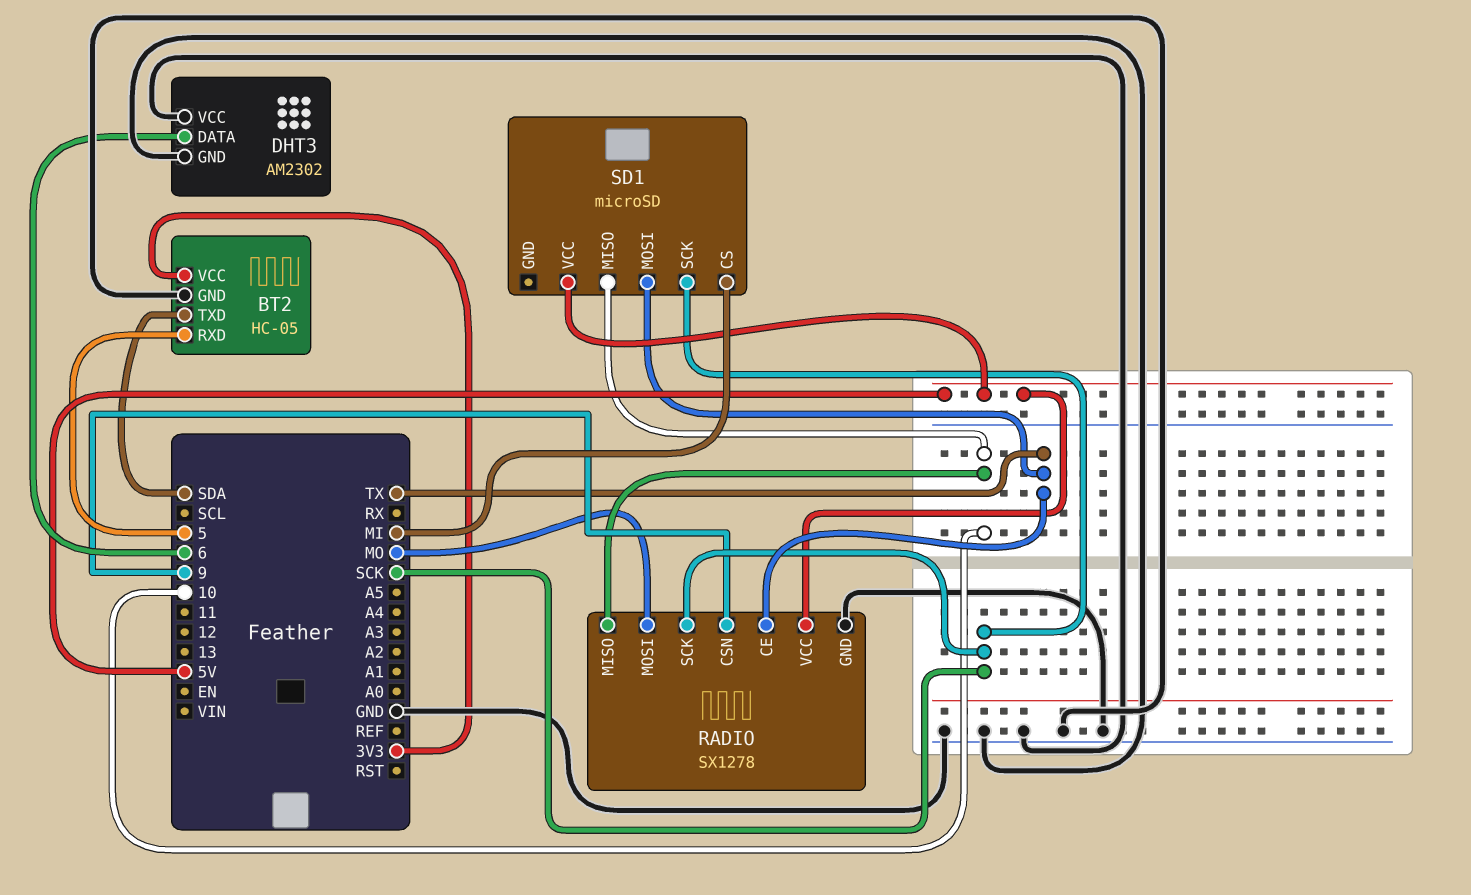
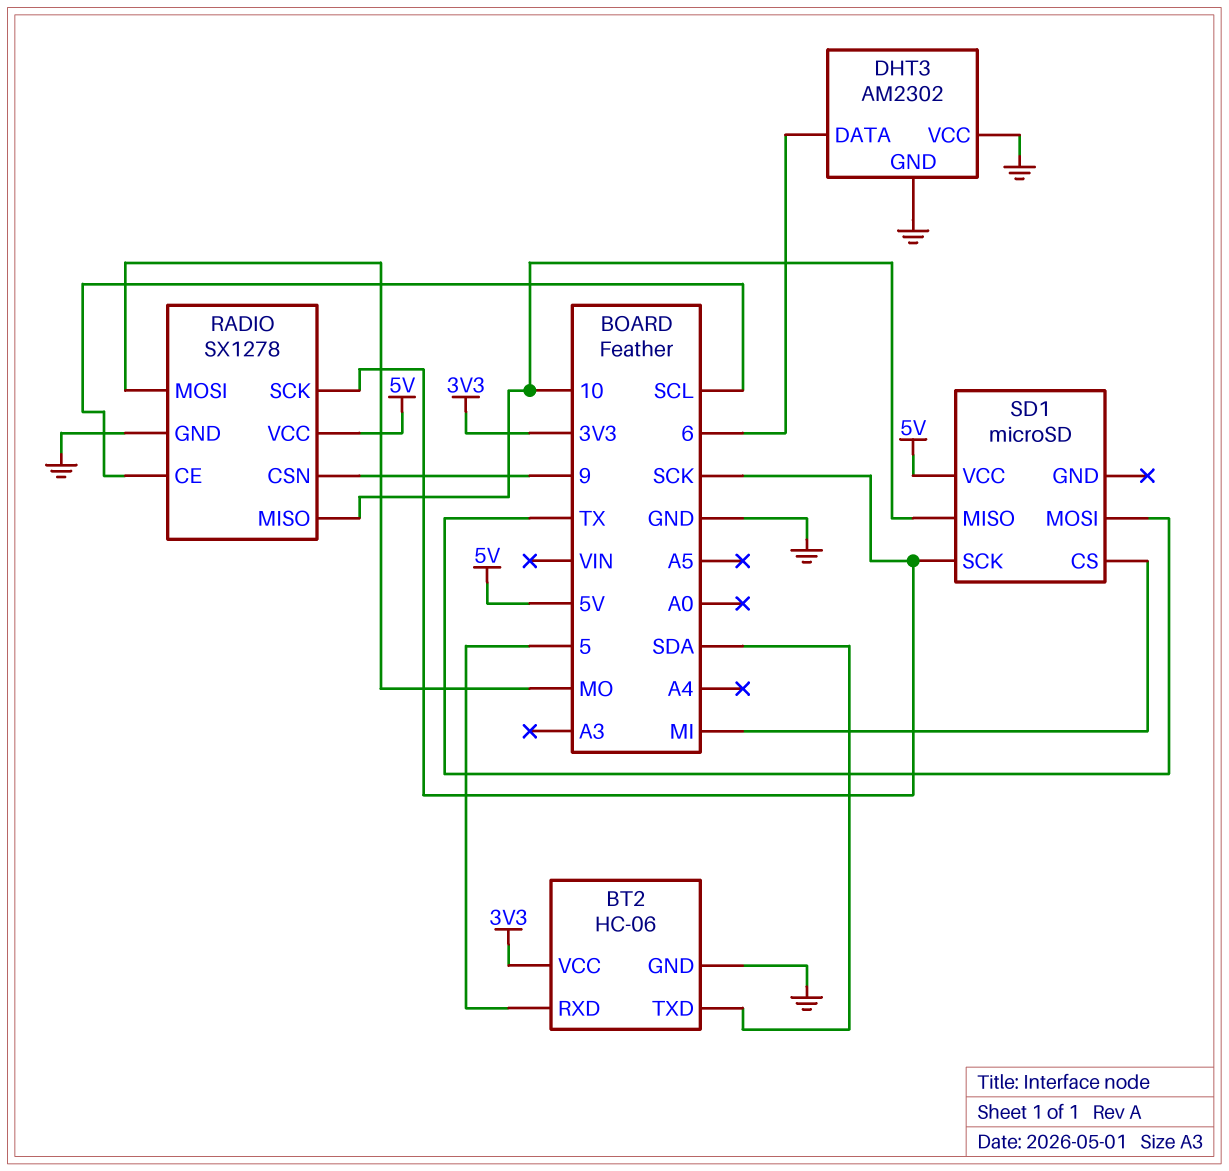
BT2: HC-05 -> HC-06
RADIO pin CE: TX -> SCL

